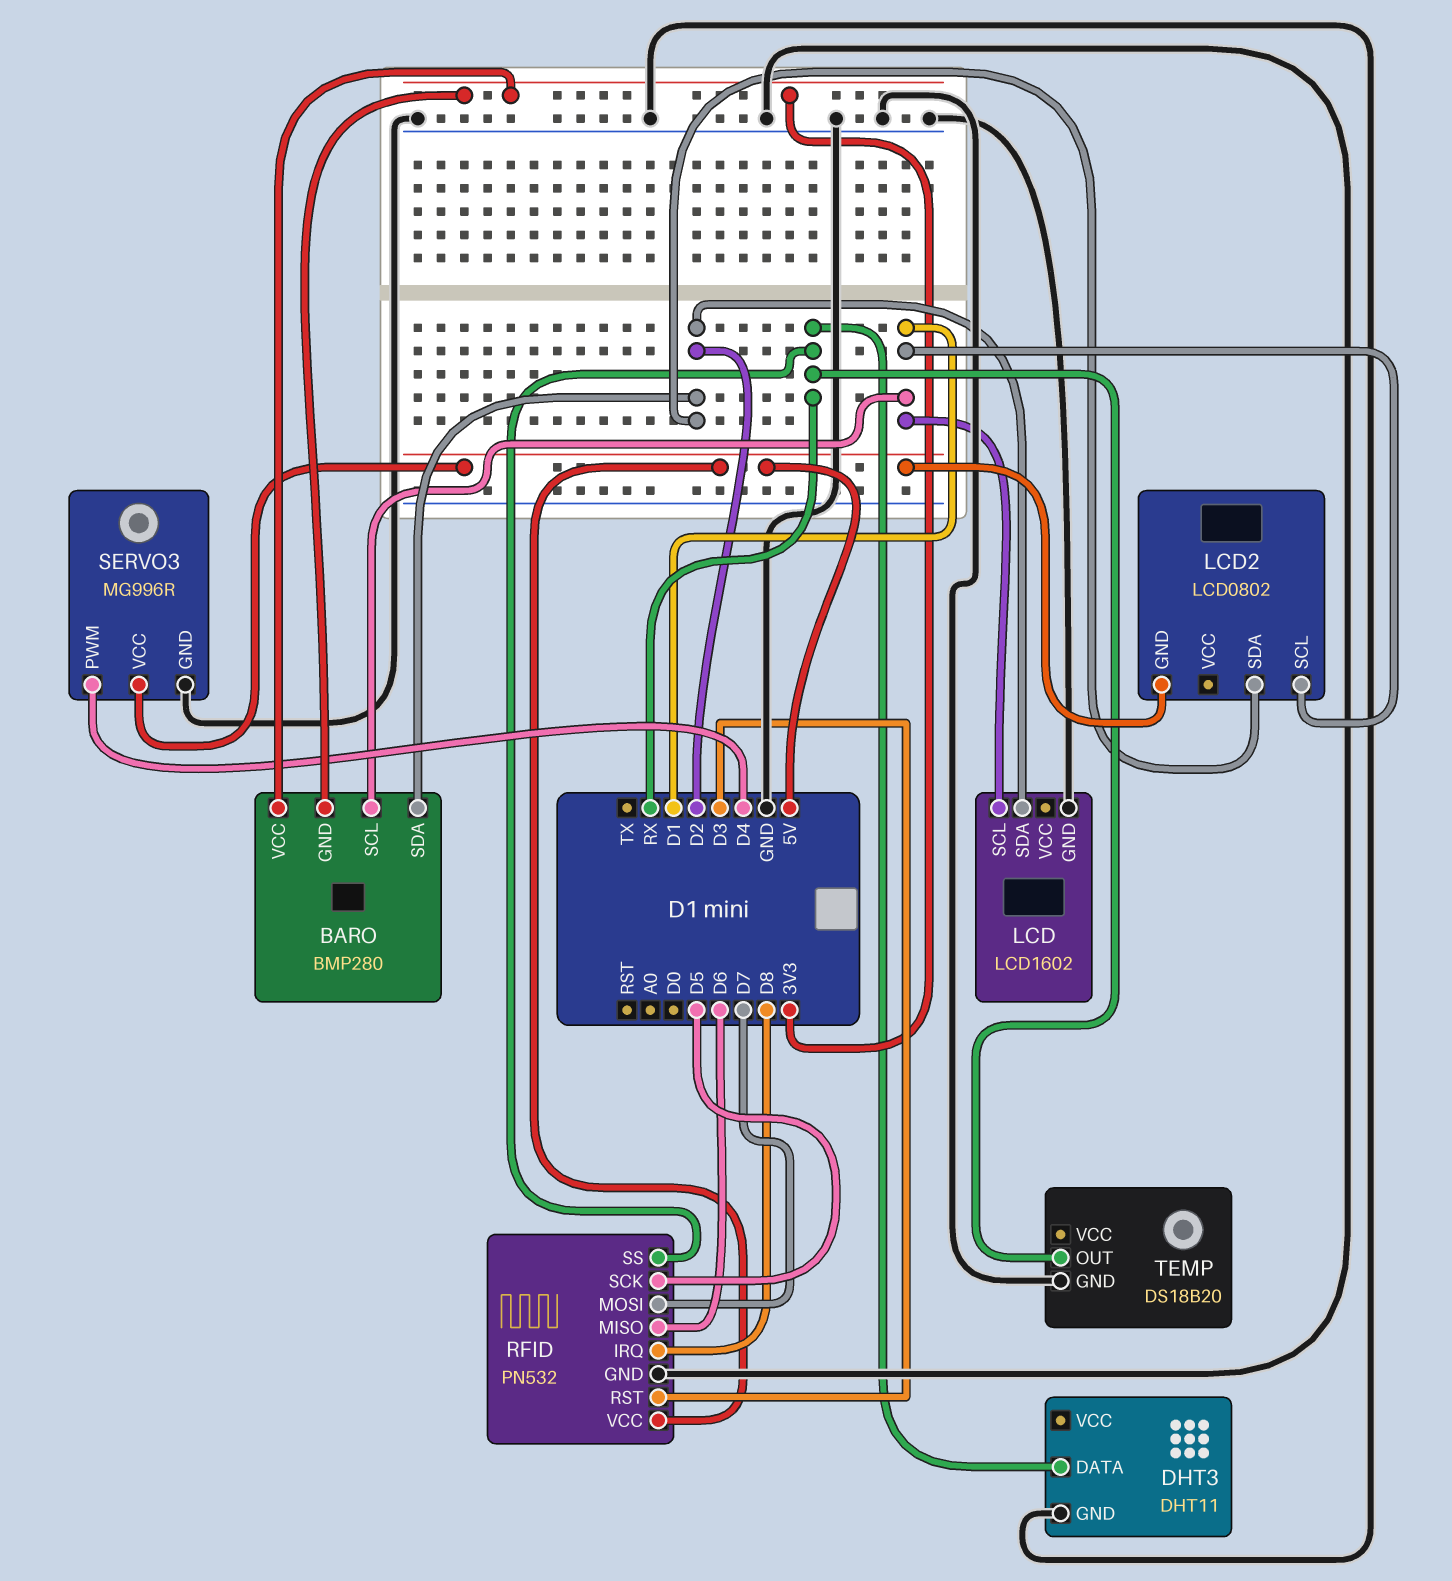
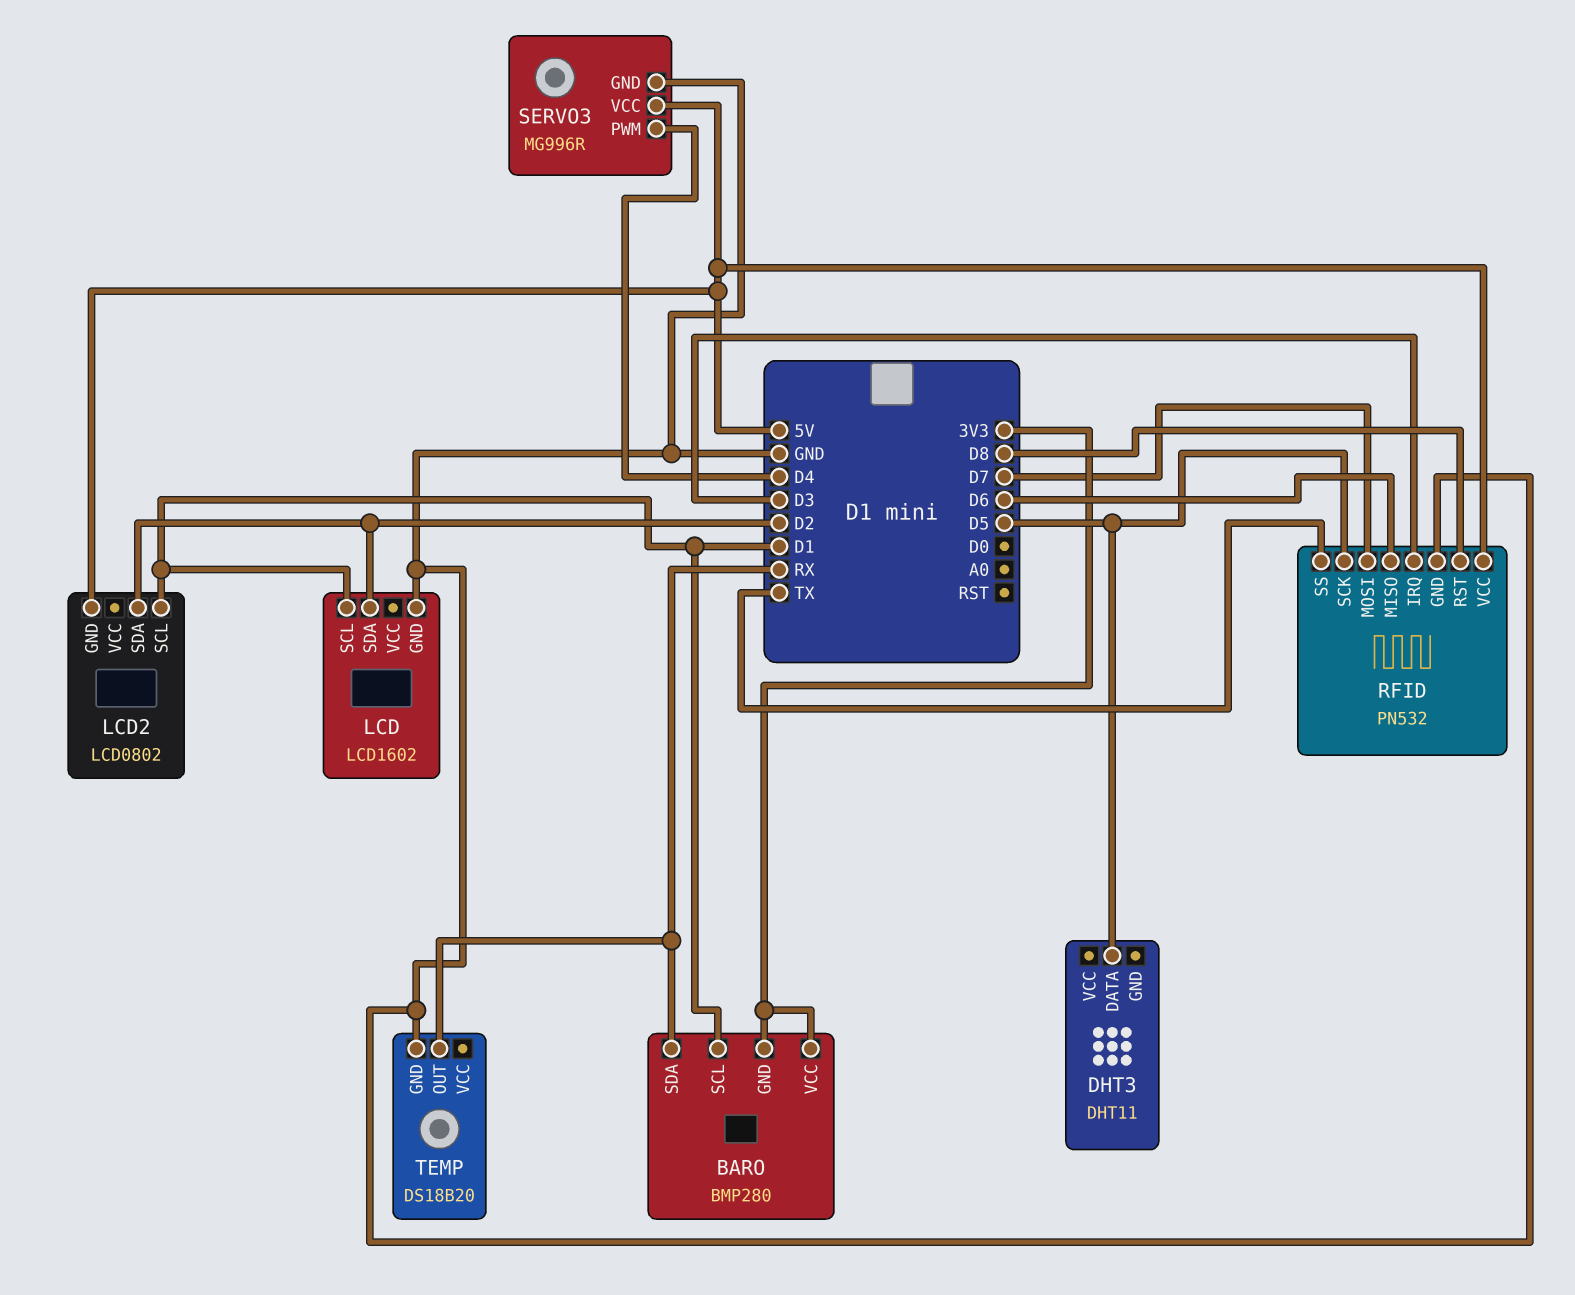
BARO pin SDA: D2 -> RX
DHT3 pin DATA: RX -> D5
DHT3 pin GND: GND -> none
RFID pin IRQ: D8 -> D3
RFID pin RST: D3 -> D8
RFID pin SS: RX -> TX

